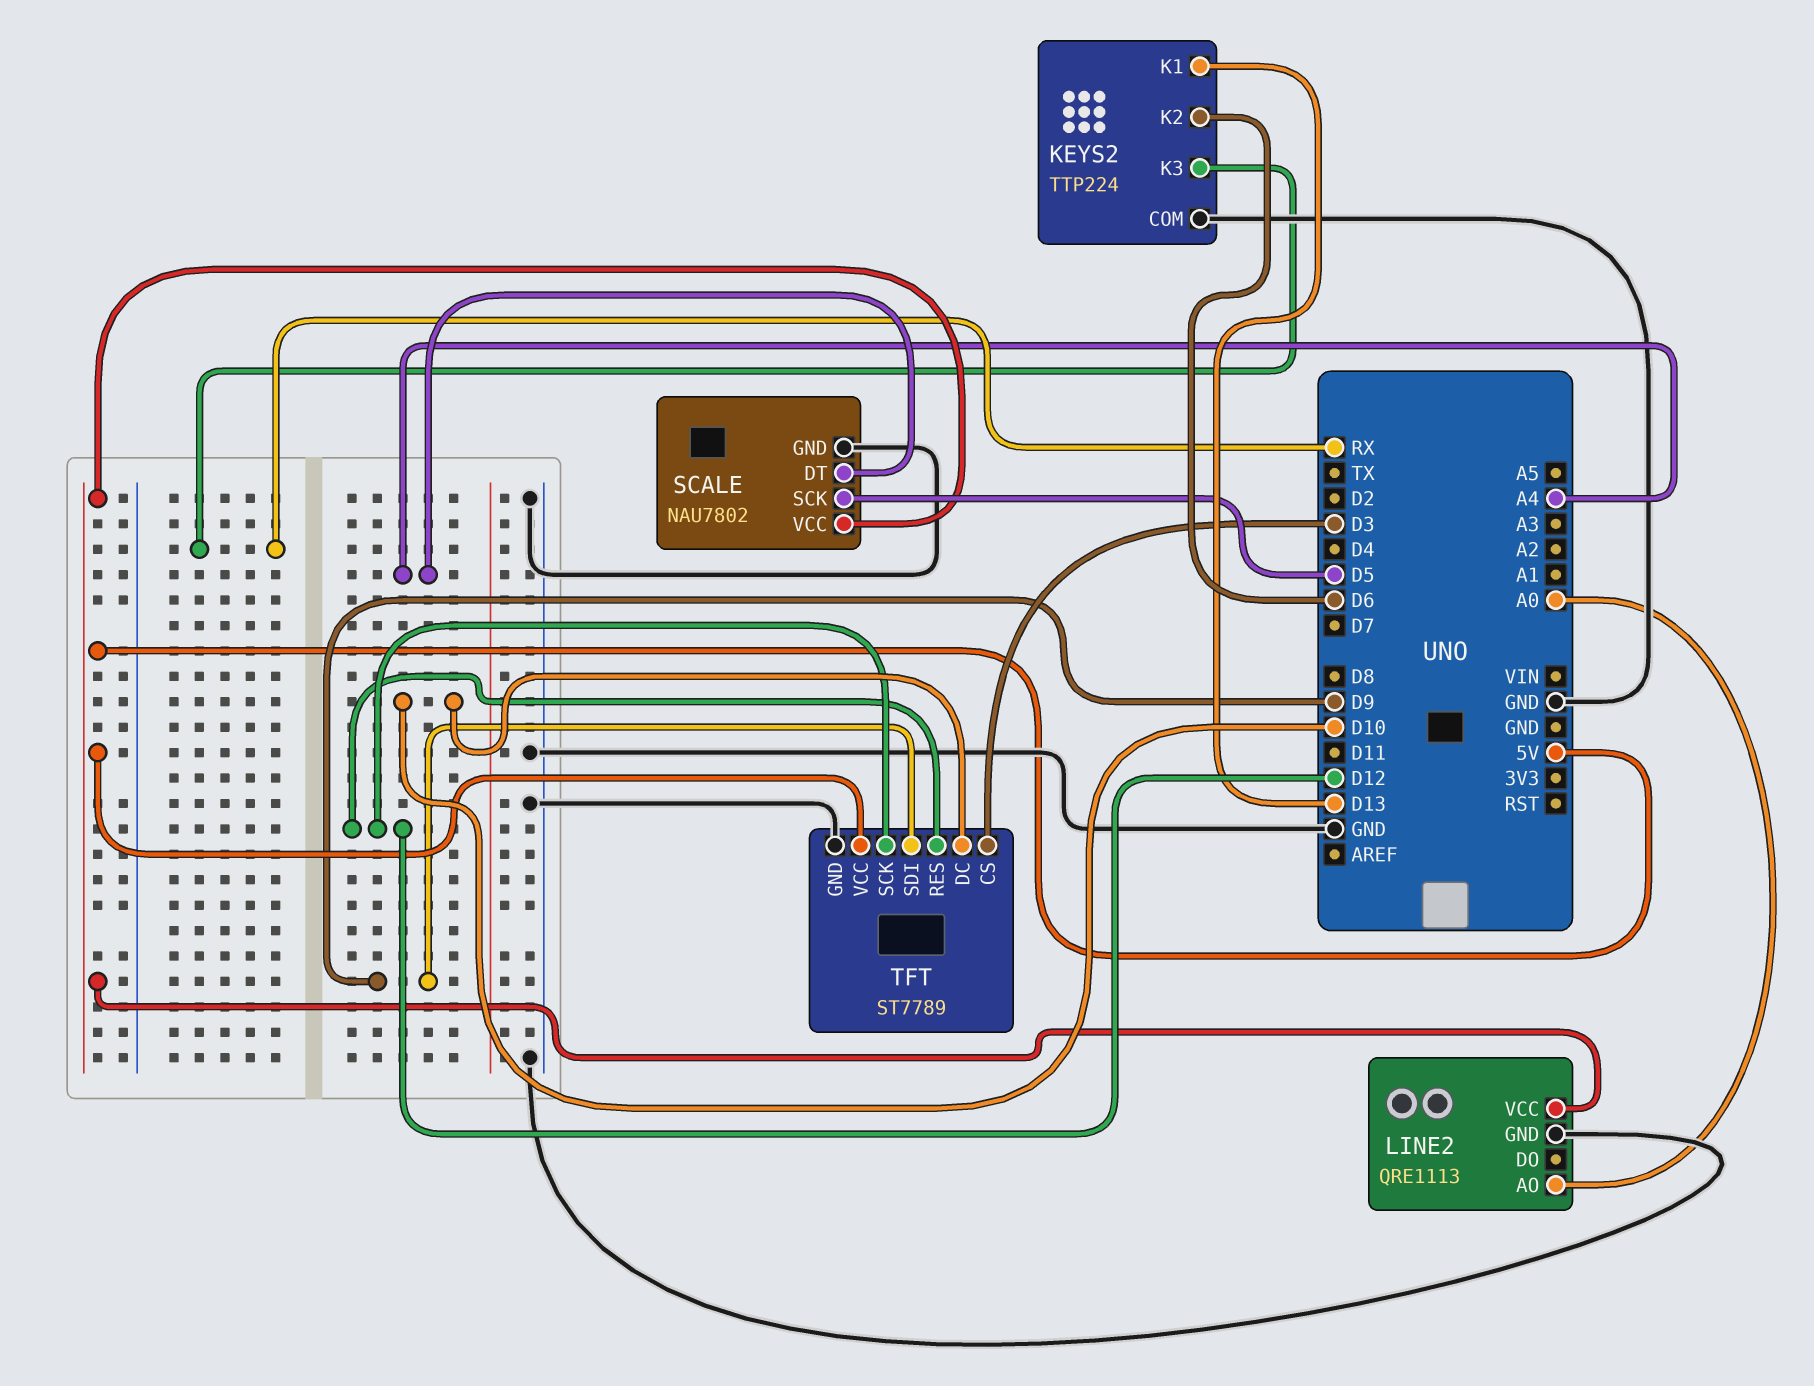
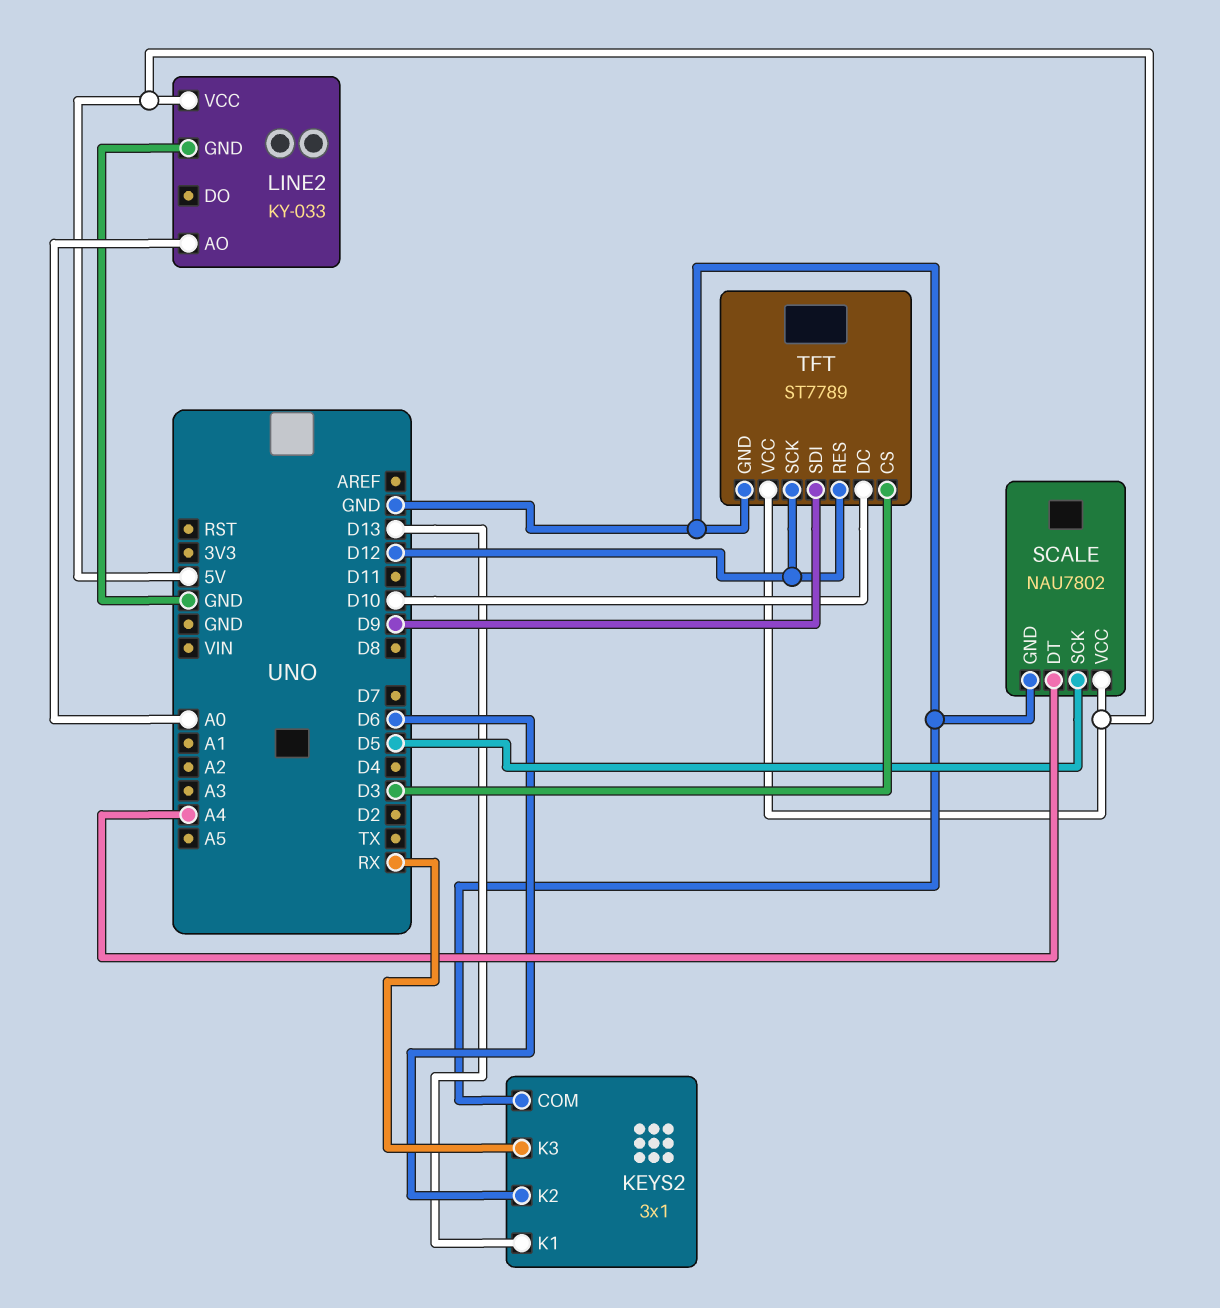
KEYS2: TTP224 -> 3x1
LINE2: QRE1113 -> KY-033

